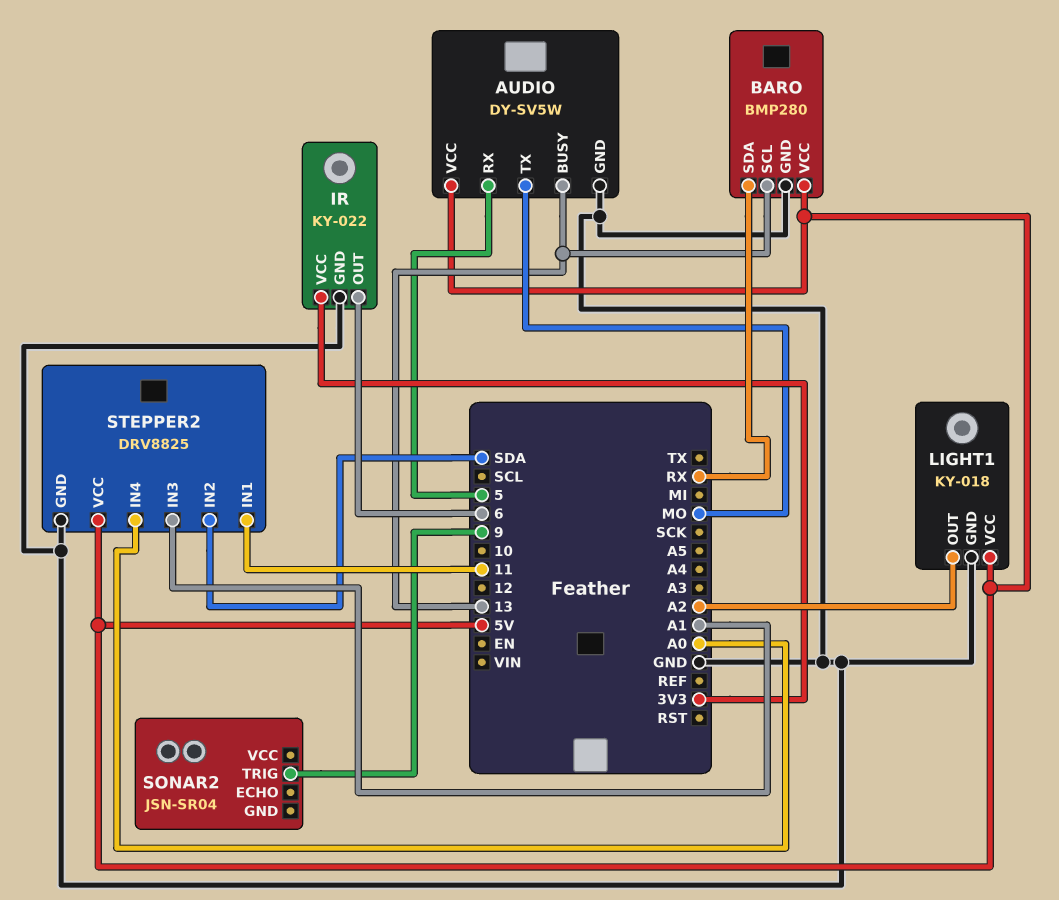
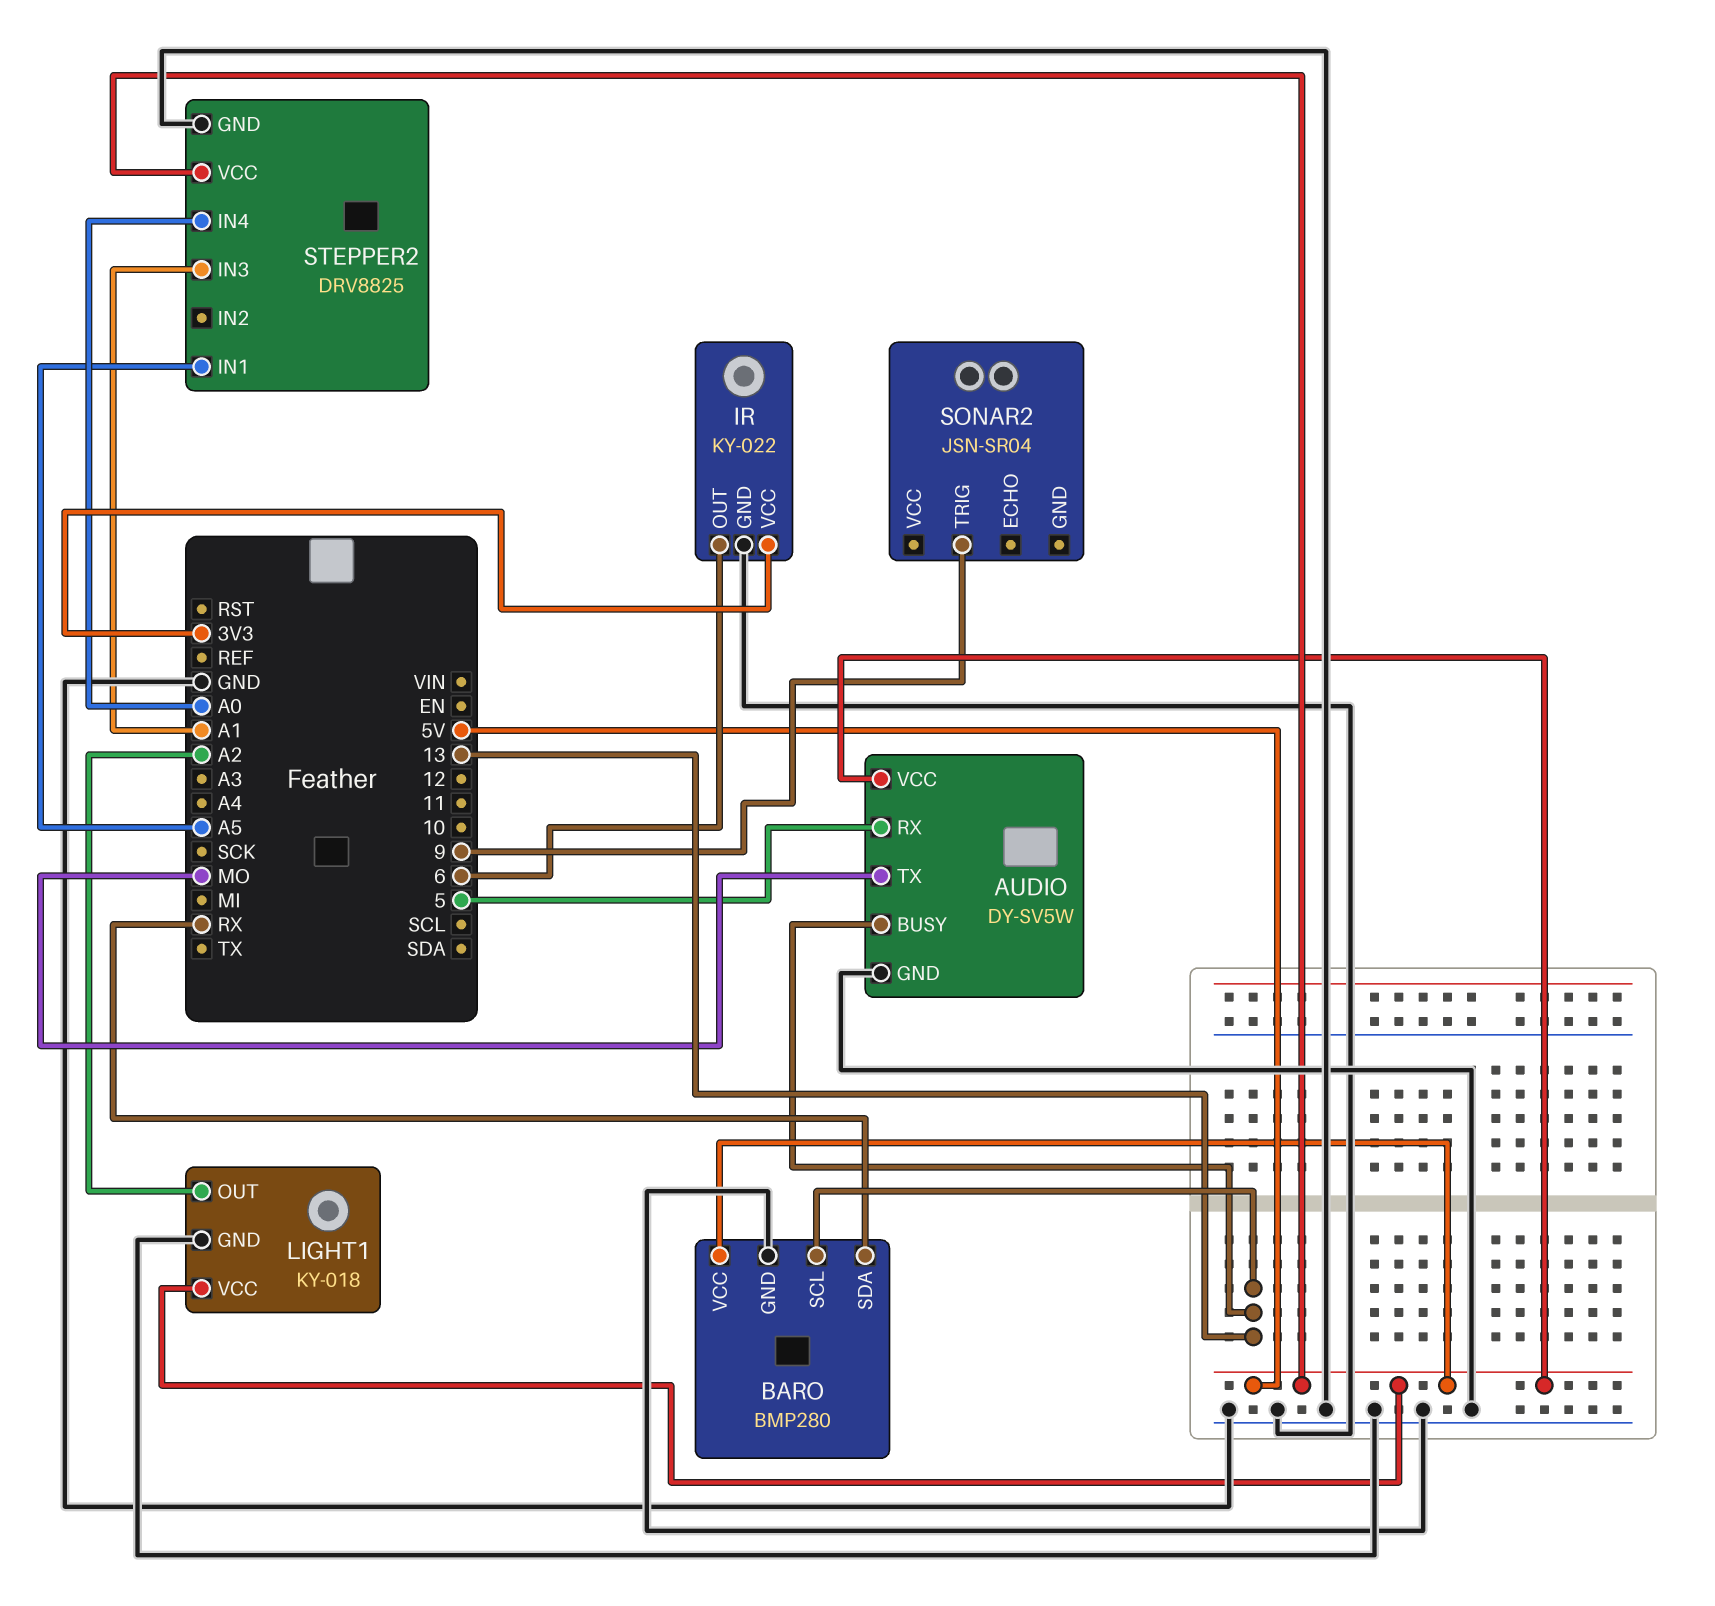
STEPPER2 pin IN1: 11 -> A5
STEPPER2 pin IN2: SDA -> none

